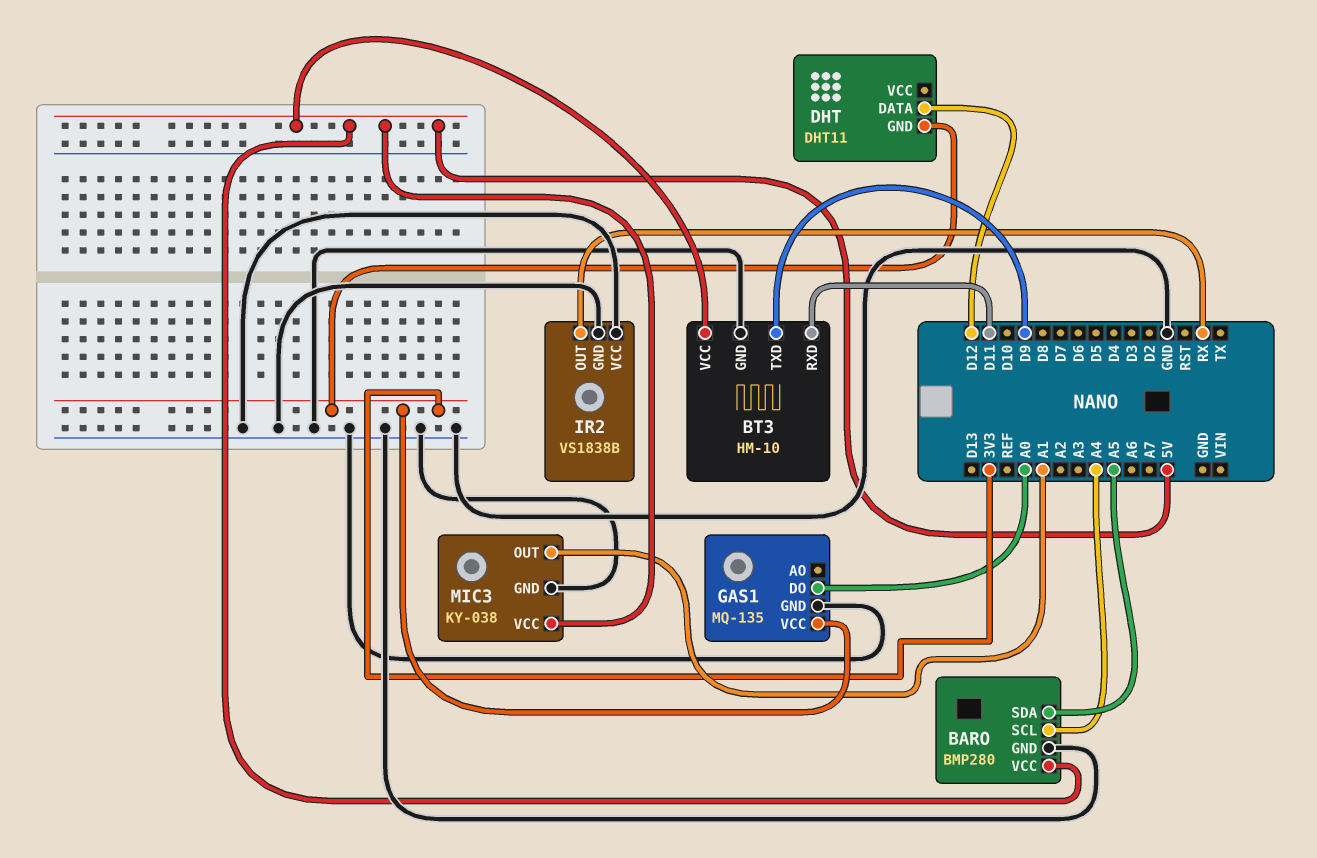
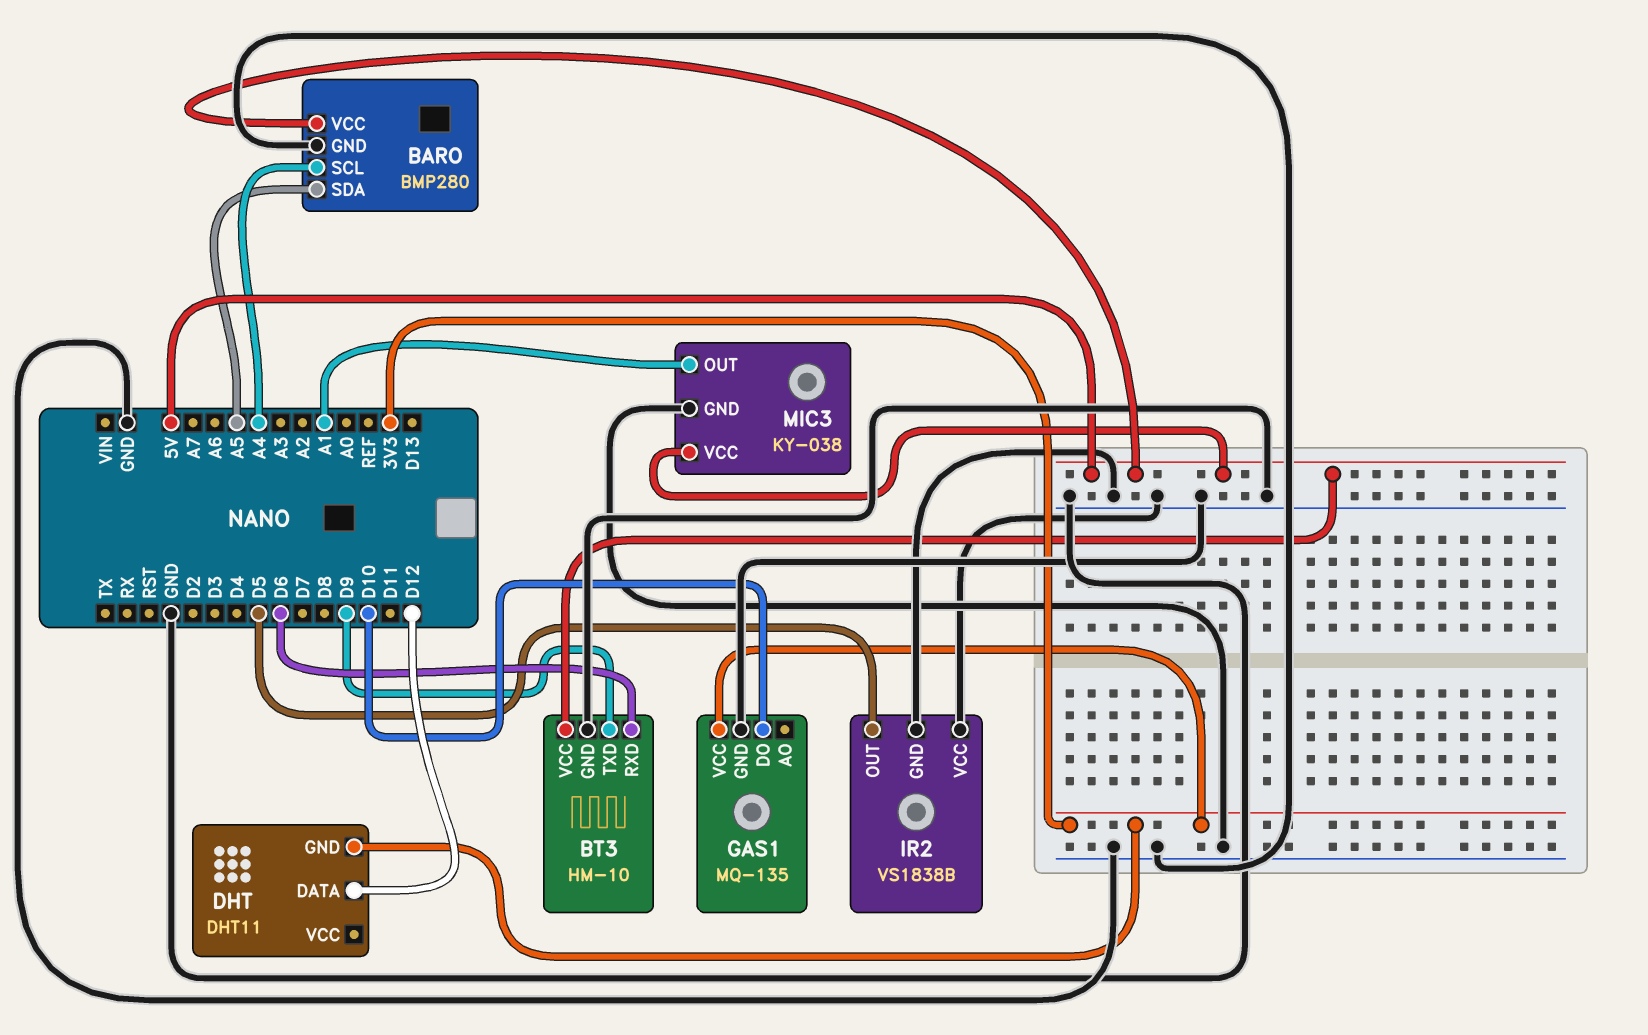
BT3 pin RXD: D11 -> D6
GAS1 pin DO: A0 -> D10
IR2 pin OUT: RX -> D5

